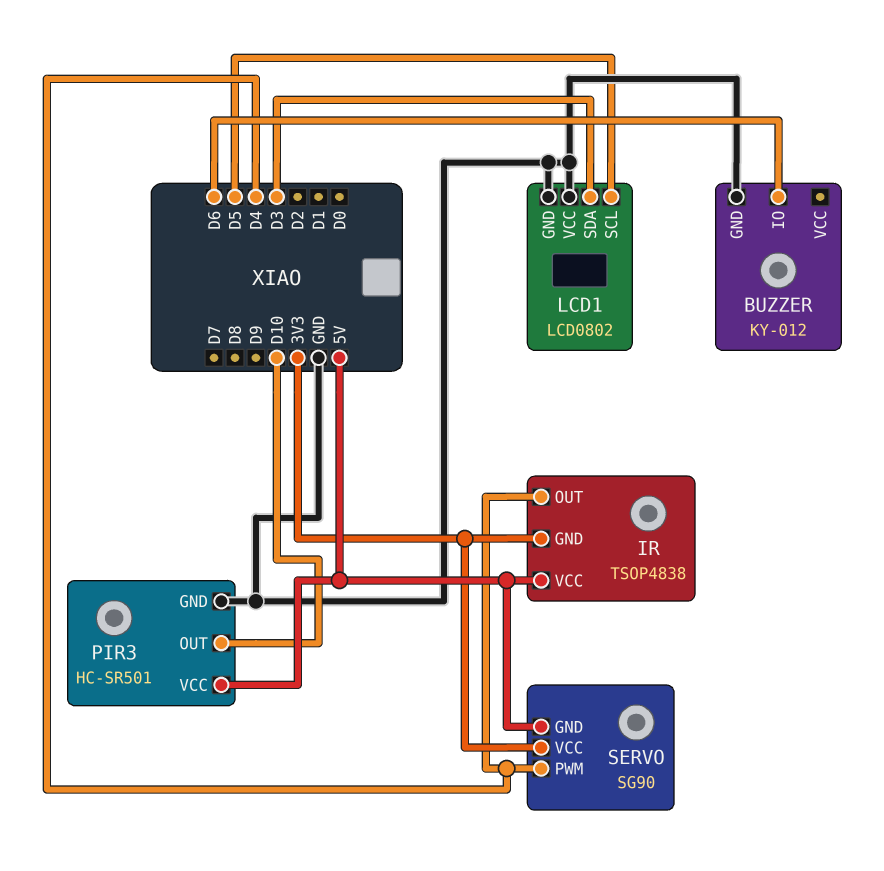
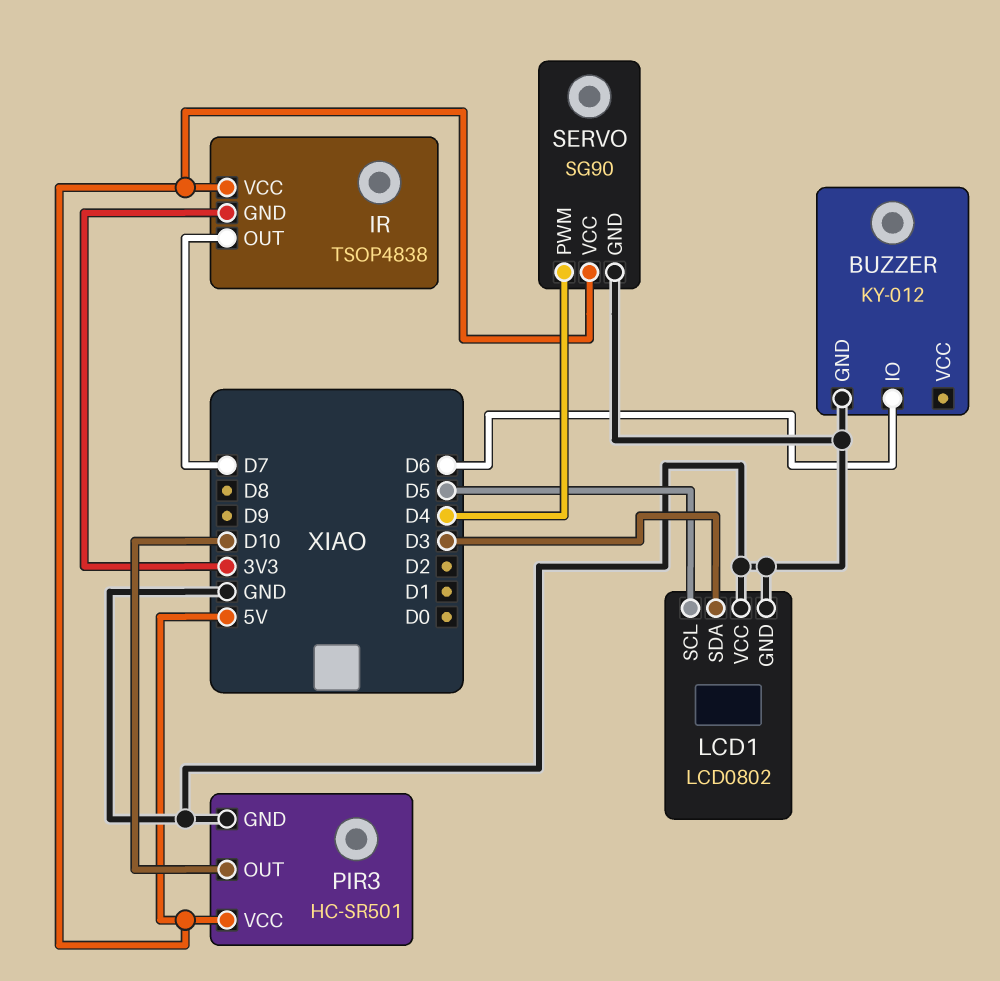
IR pin OUT: D4 -> D7
SERVO pin GND: 5V -> GND
SERVO pin VCC: 3V3 -> 5V

